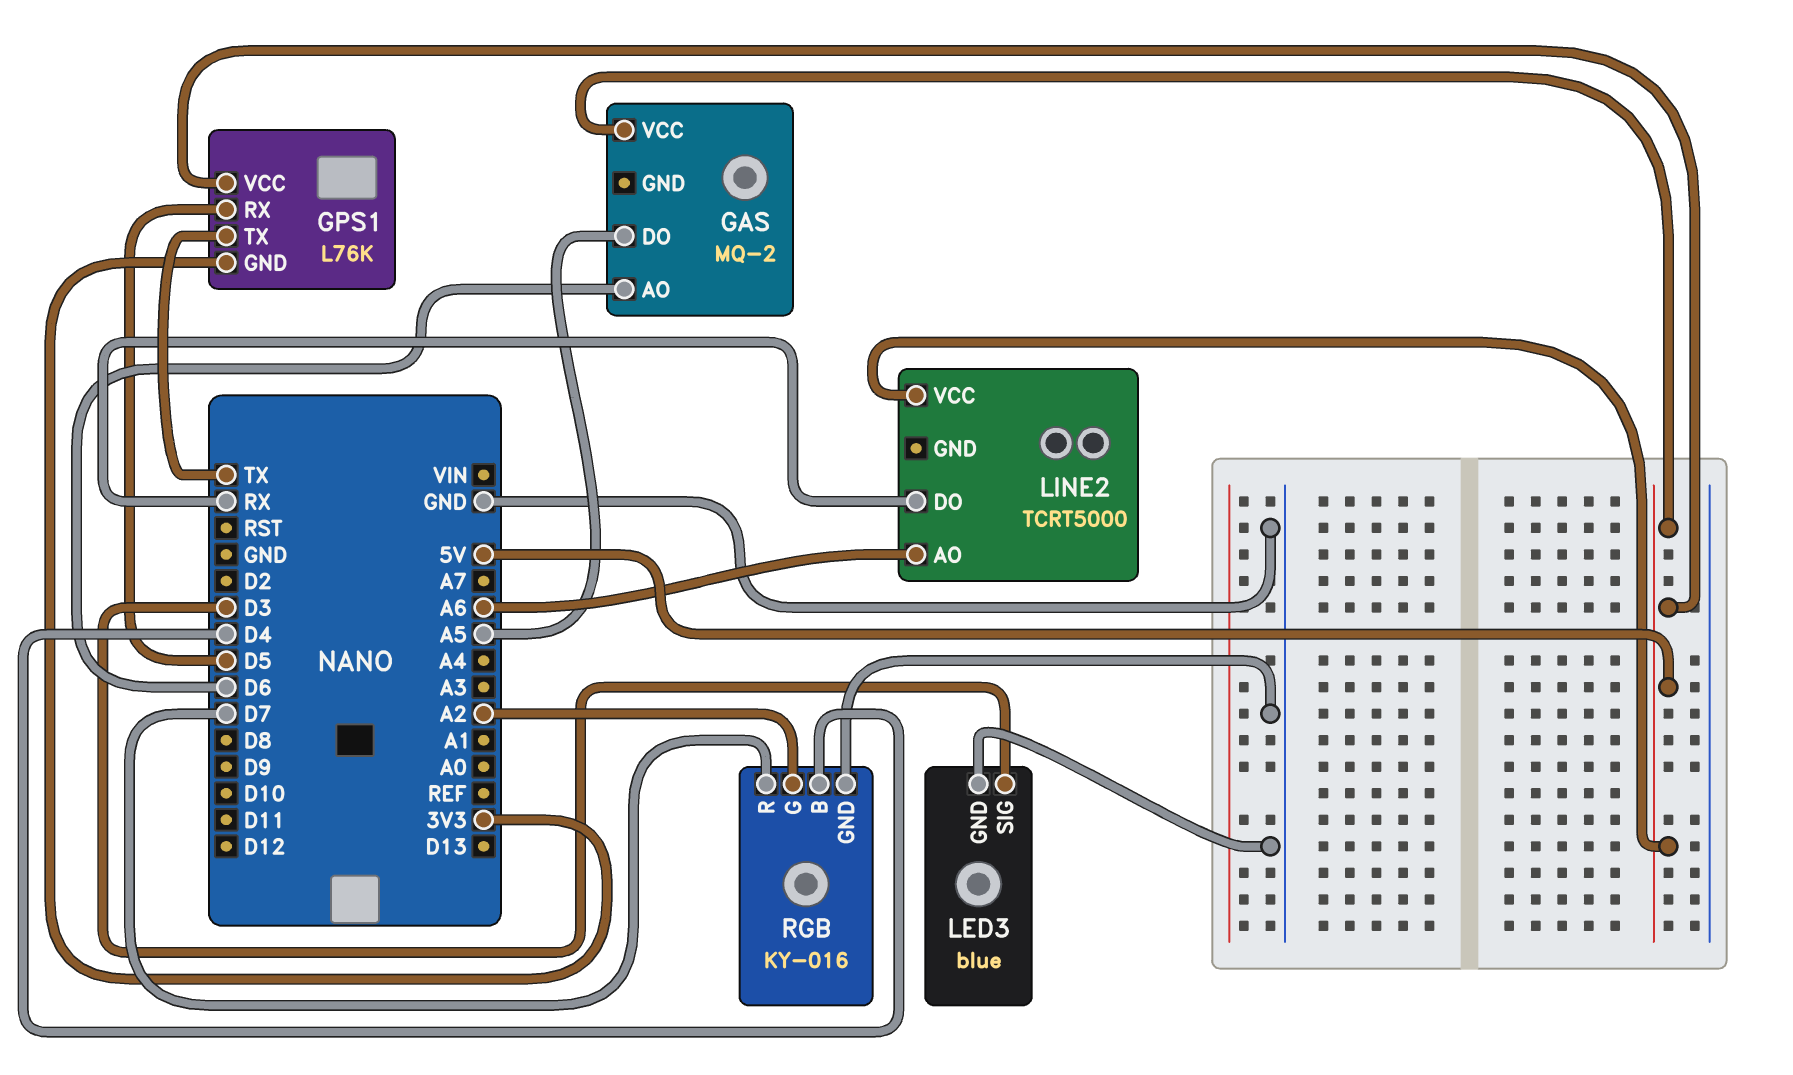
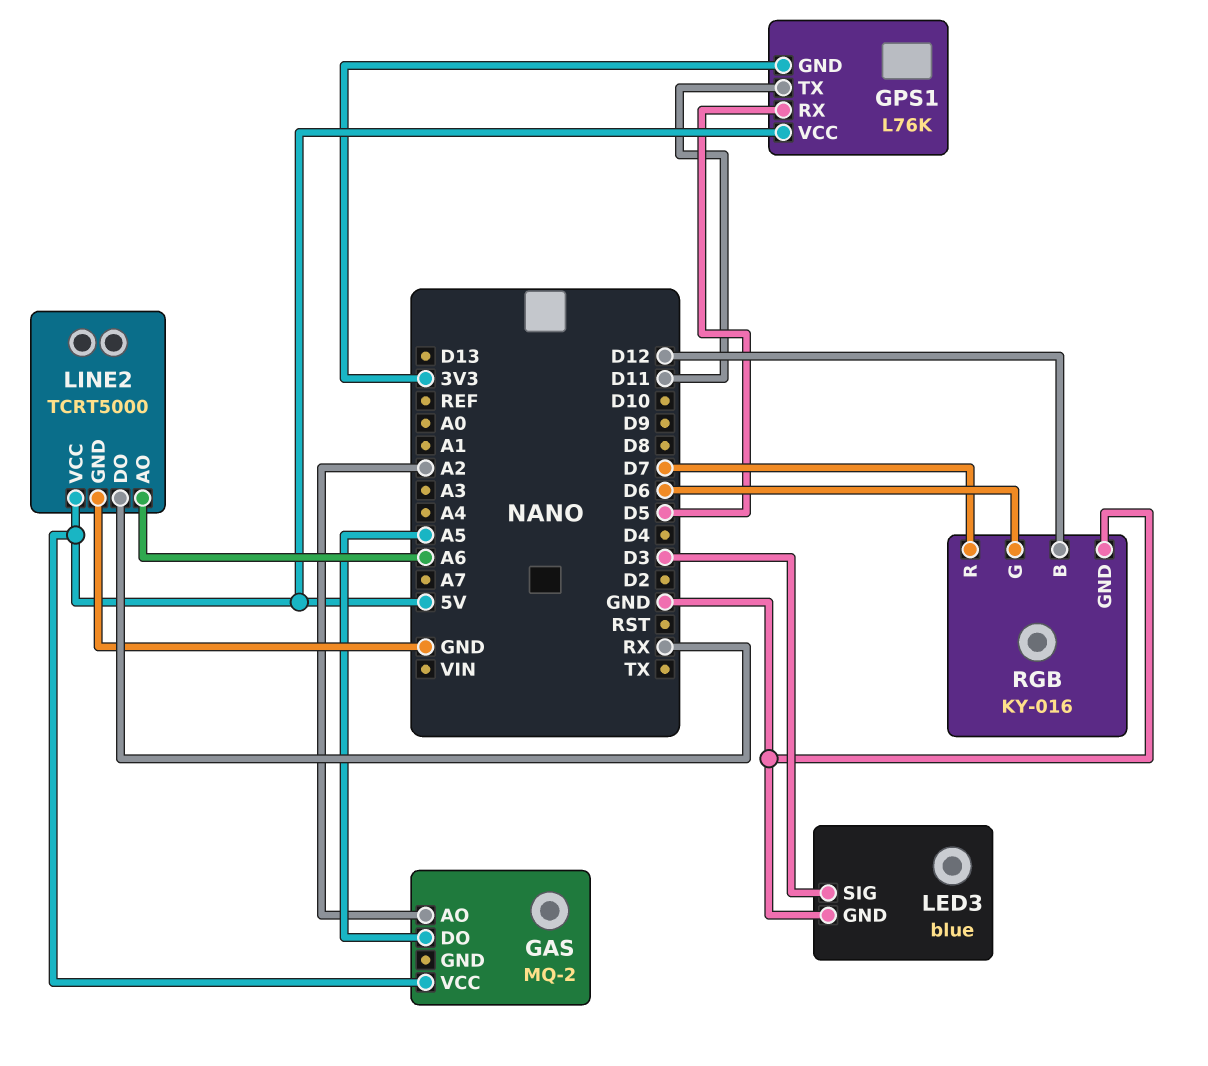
GAS pin AO: D6 -> A2
GPS1 pin TX: TX -> D11
LINE2 pin GND: none -> GND
RGB pin B: D4 -> D12
RGB pin G: A2 -> D6

